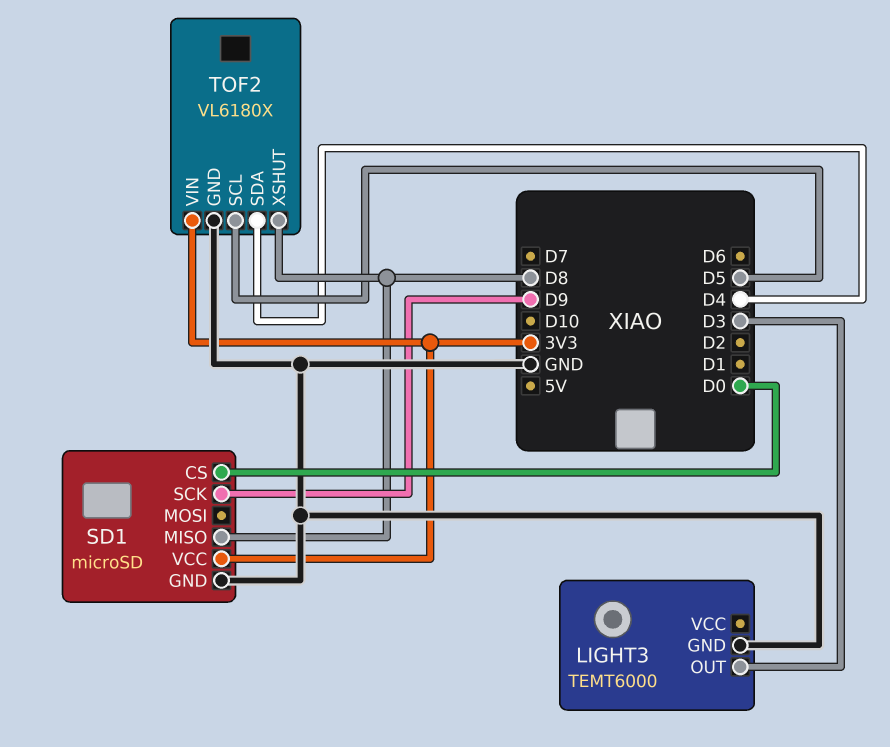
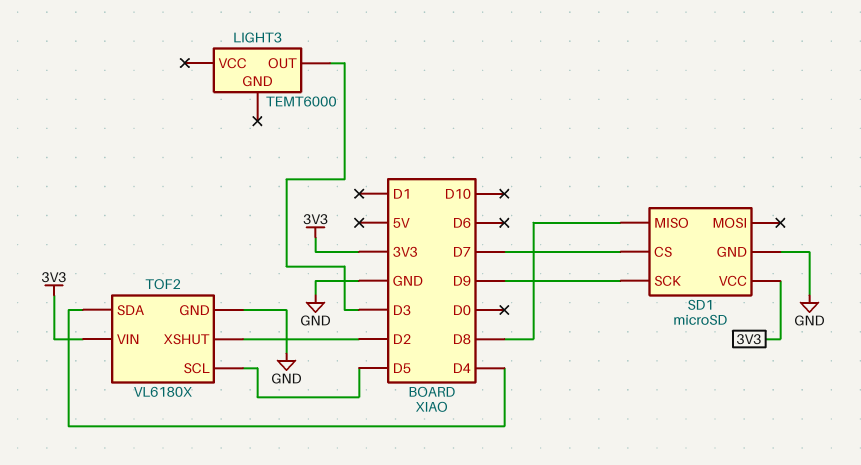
LIGHT3 pin GND: GND -> none
SD1 pin CS: D0 -> D7
TOF2 pin XSHUT: D8 -> D2

